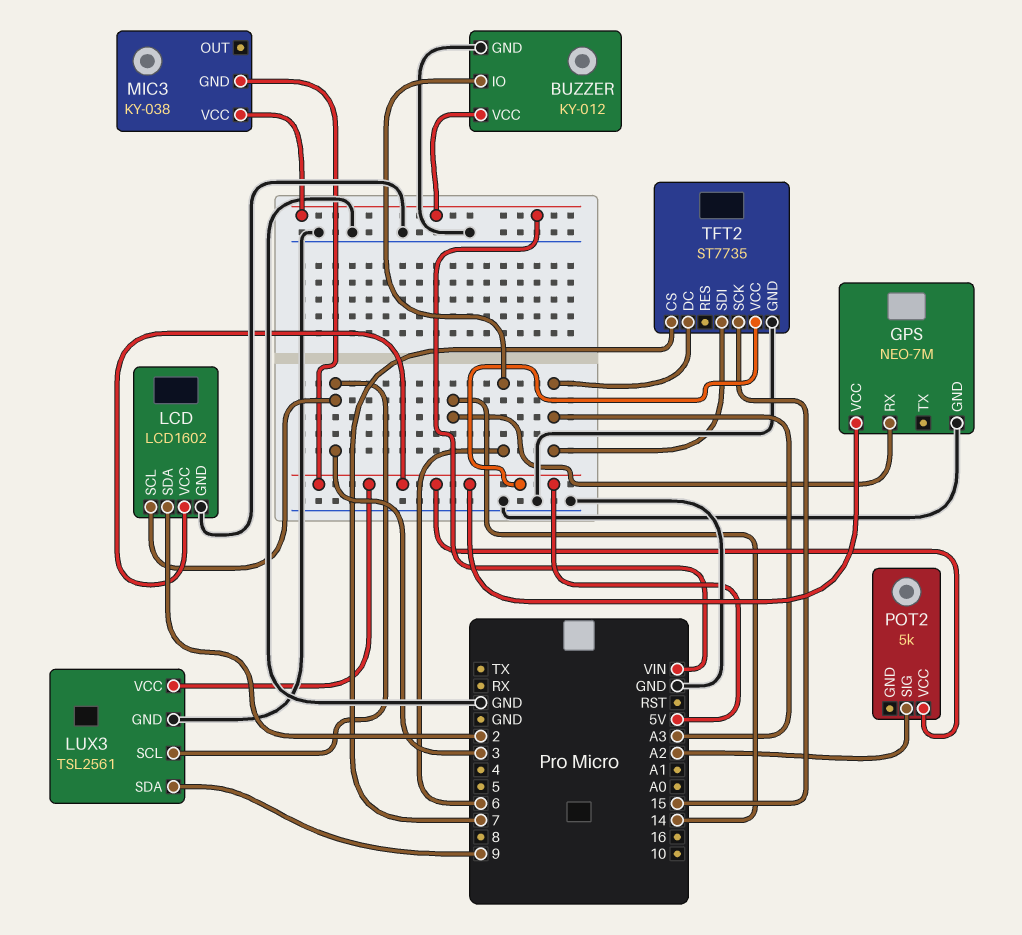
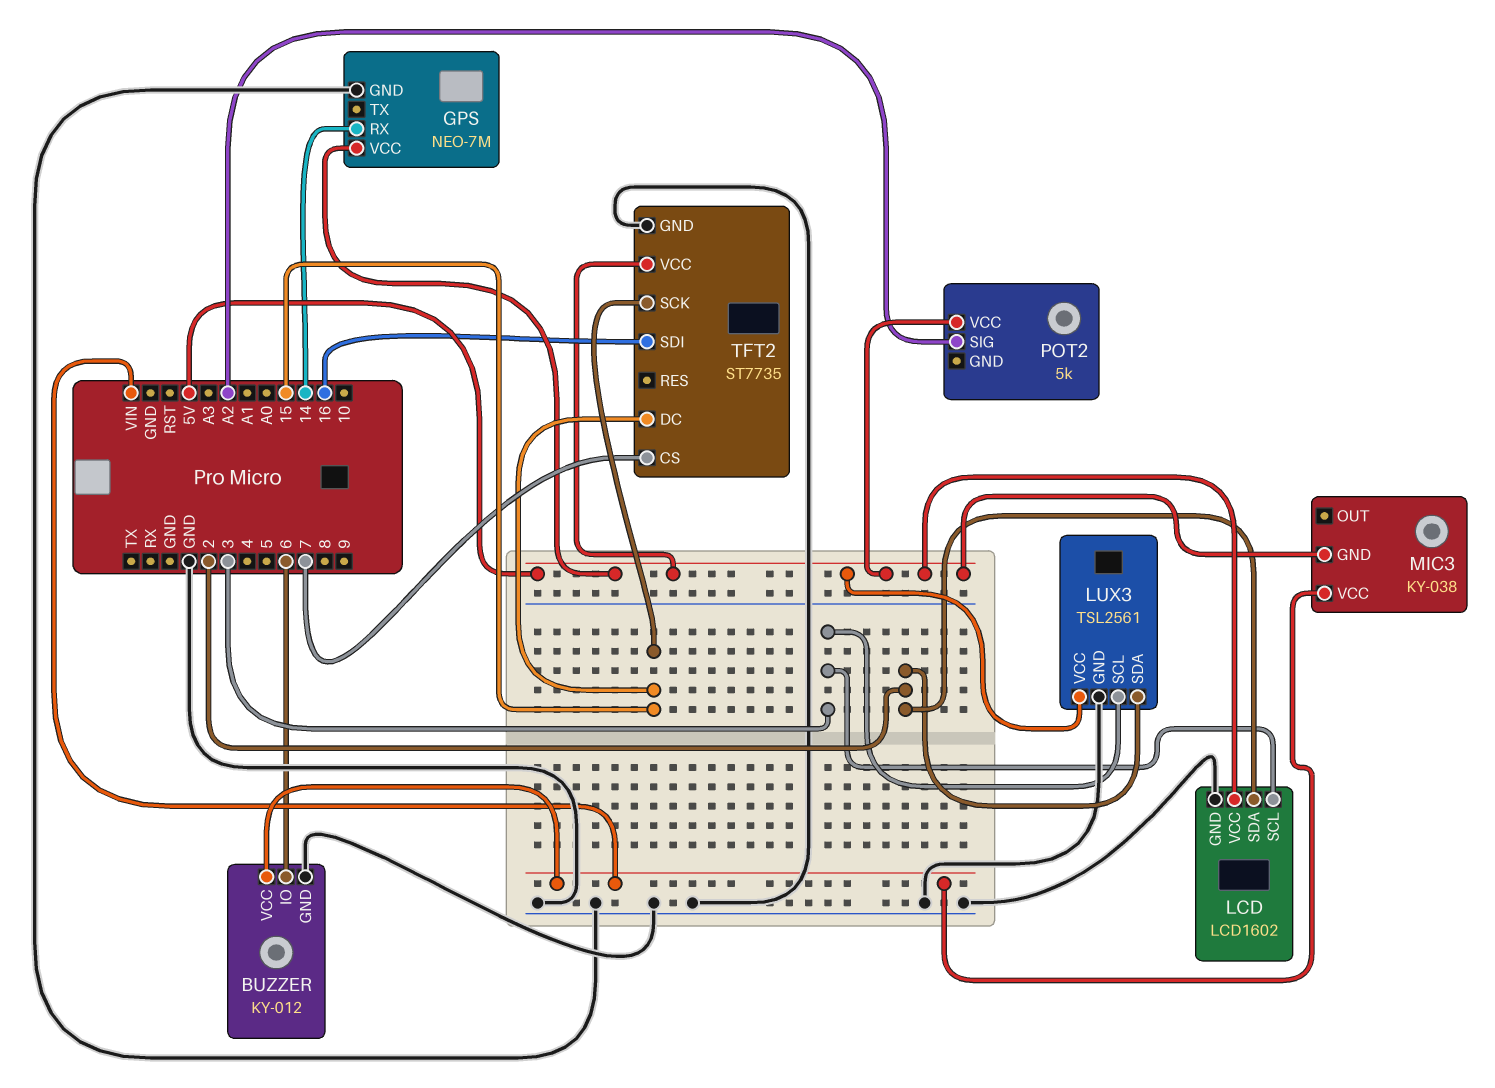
LUX3 pin SDA: 9 -> 2
TFT2 pin DC: A3 -> 15
TFT2 pin SDI: A3 -> 16

